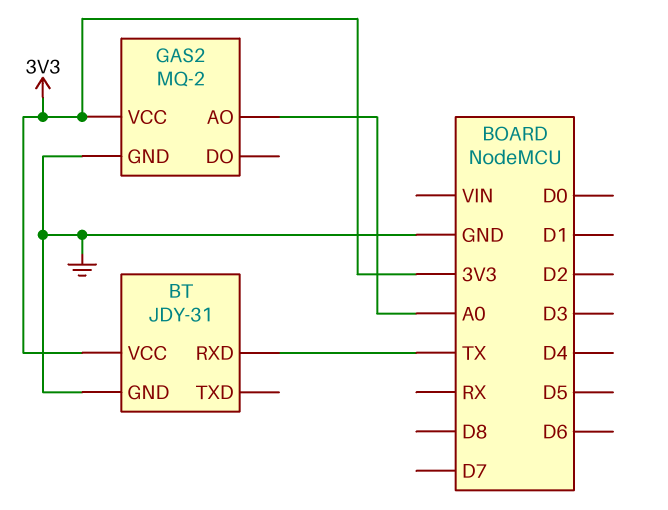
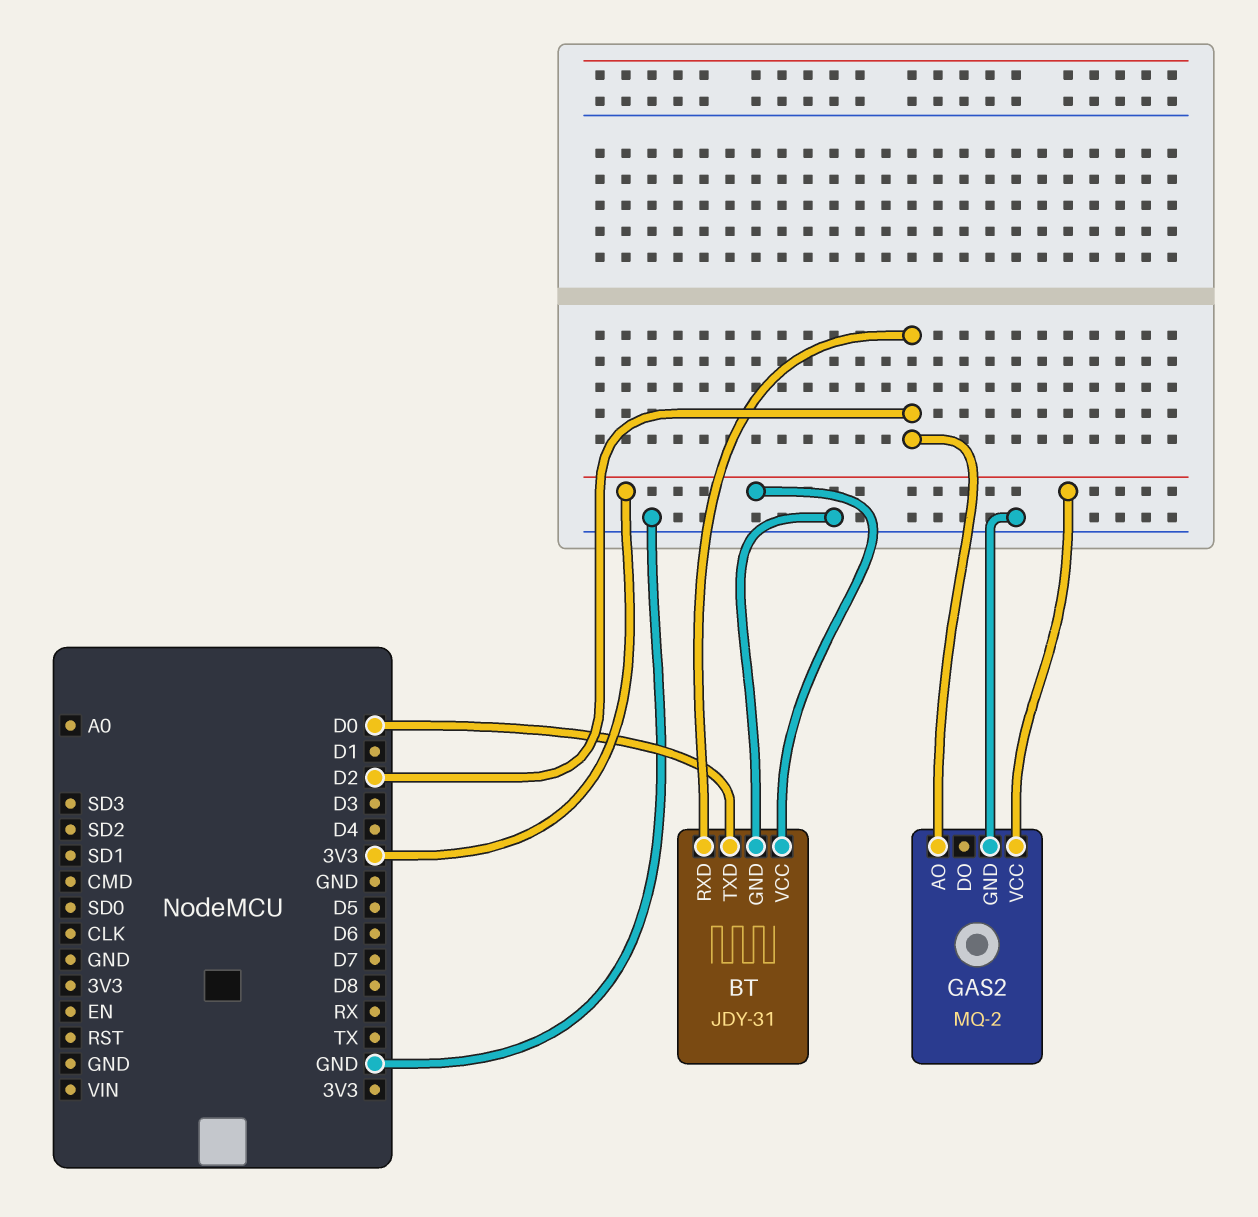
BT pin RXD: TX -> D2
BT pin TXD: none -> D0
GAS2 pin AO: A0 -> D2

